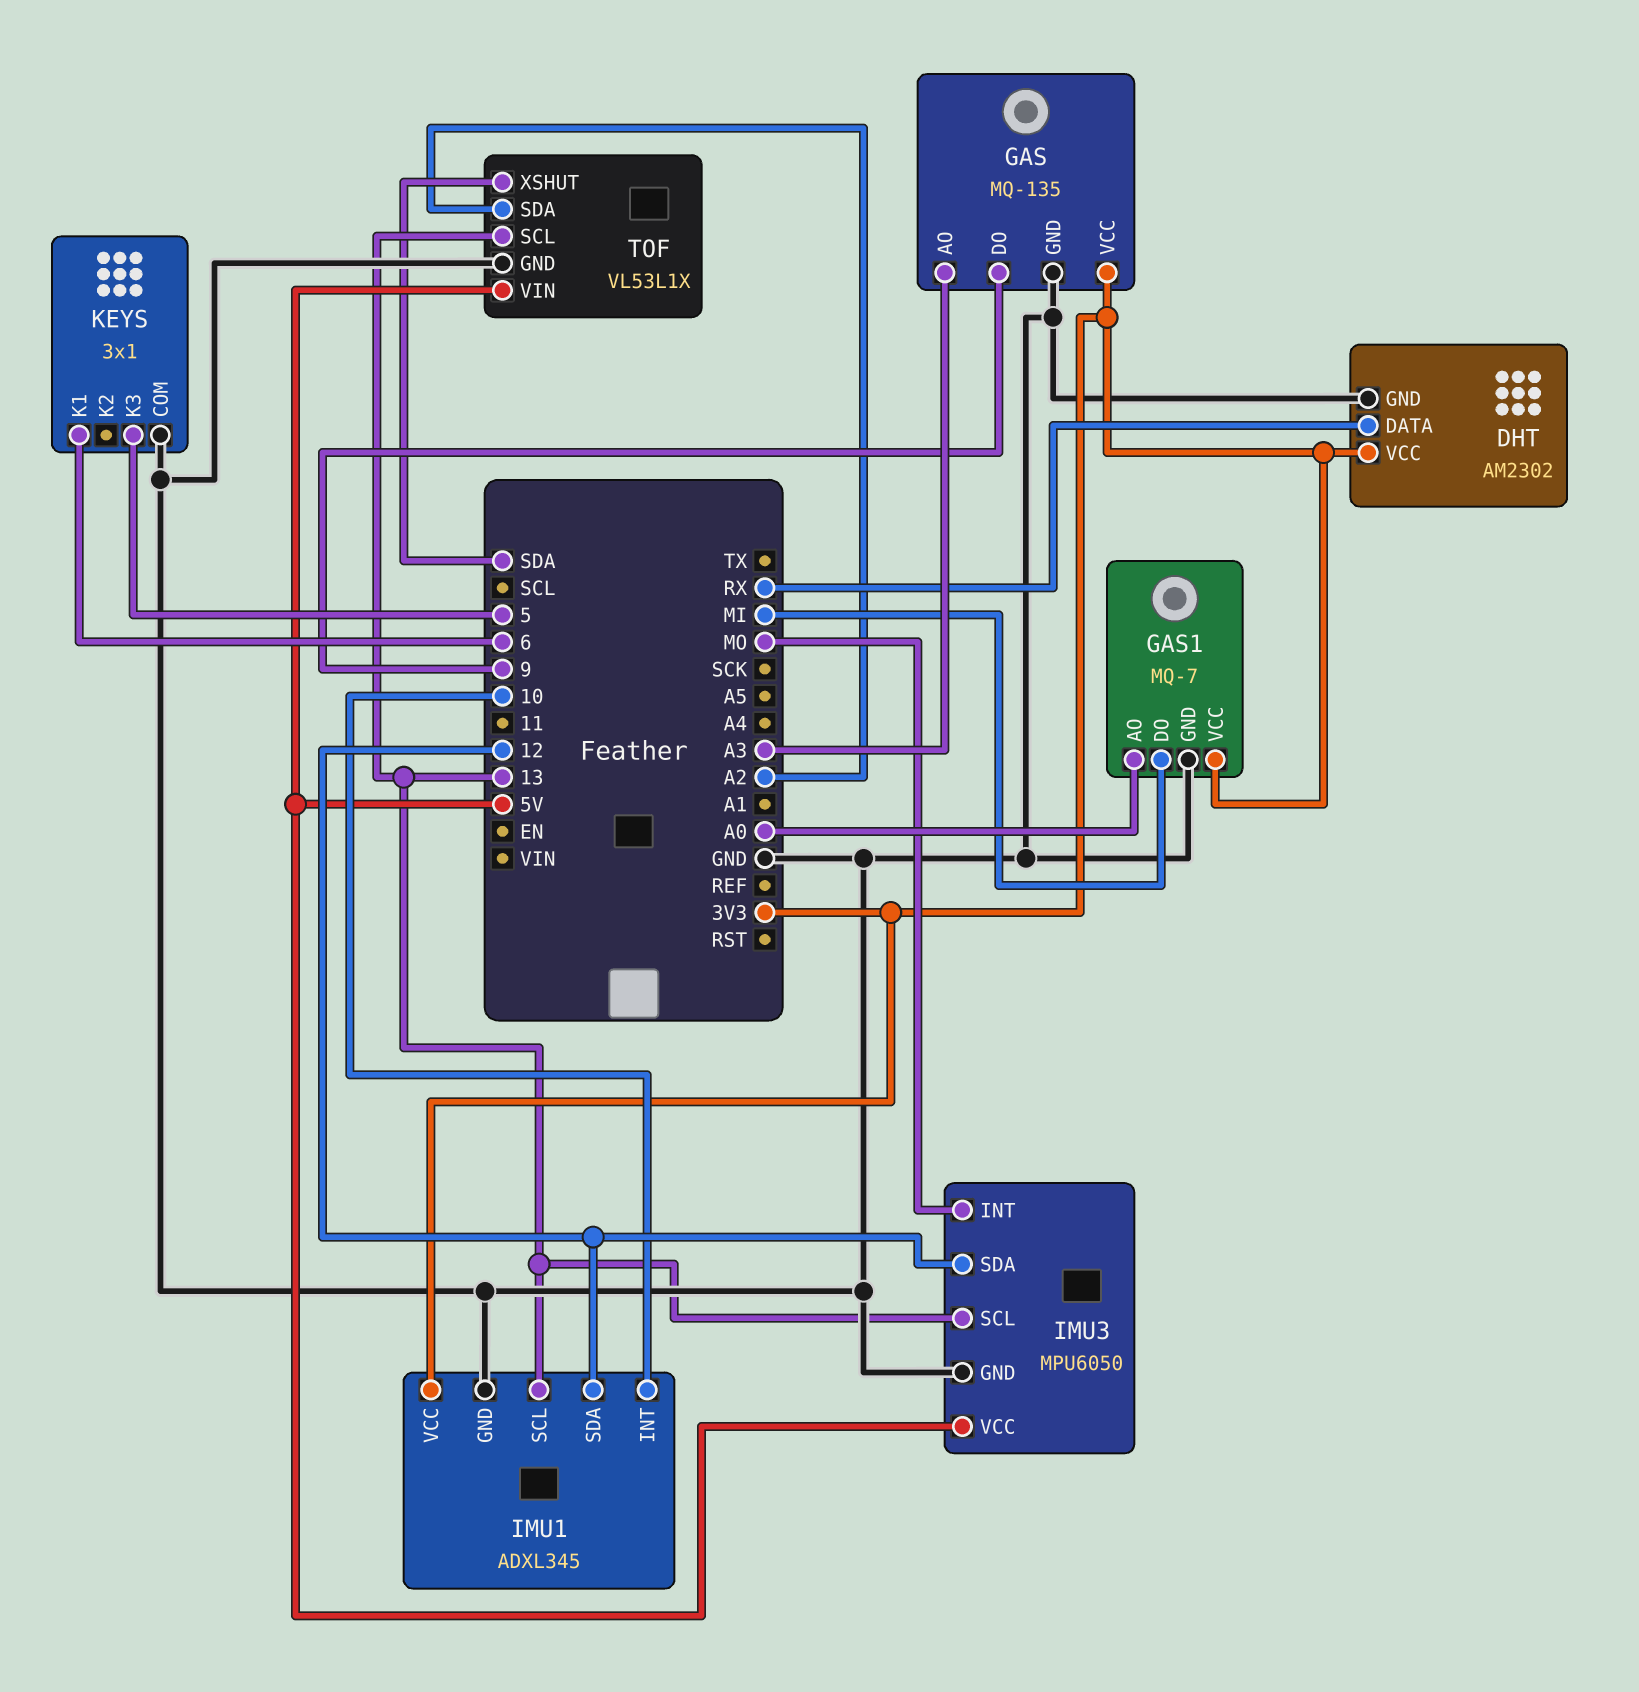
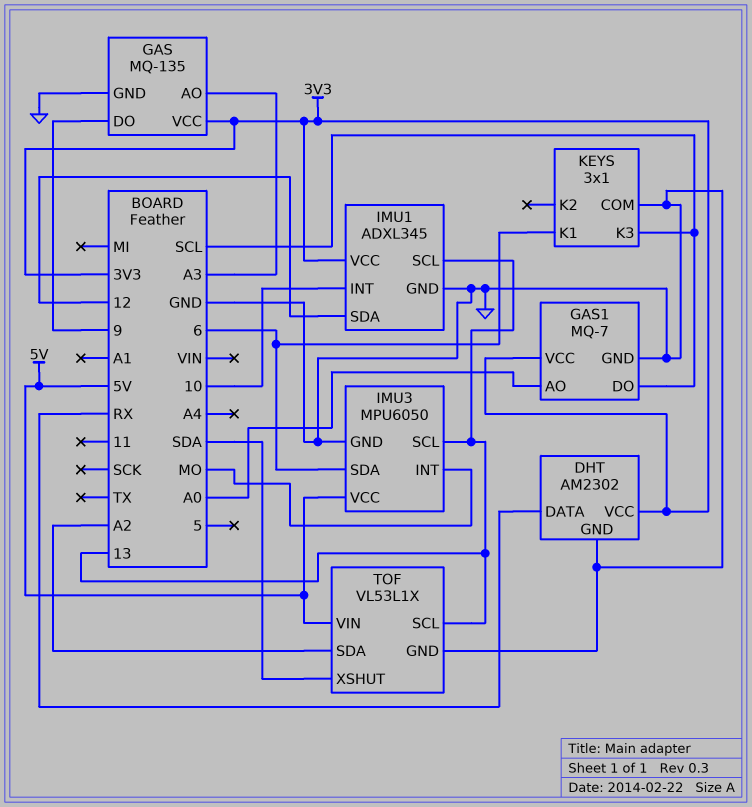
GAS1 pin DO: MI -> SCL
IMU3 pin SDA: 12 -> 6
KEYS pin K3: 5 -> SCL

